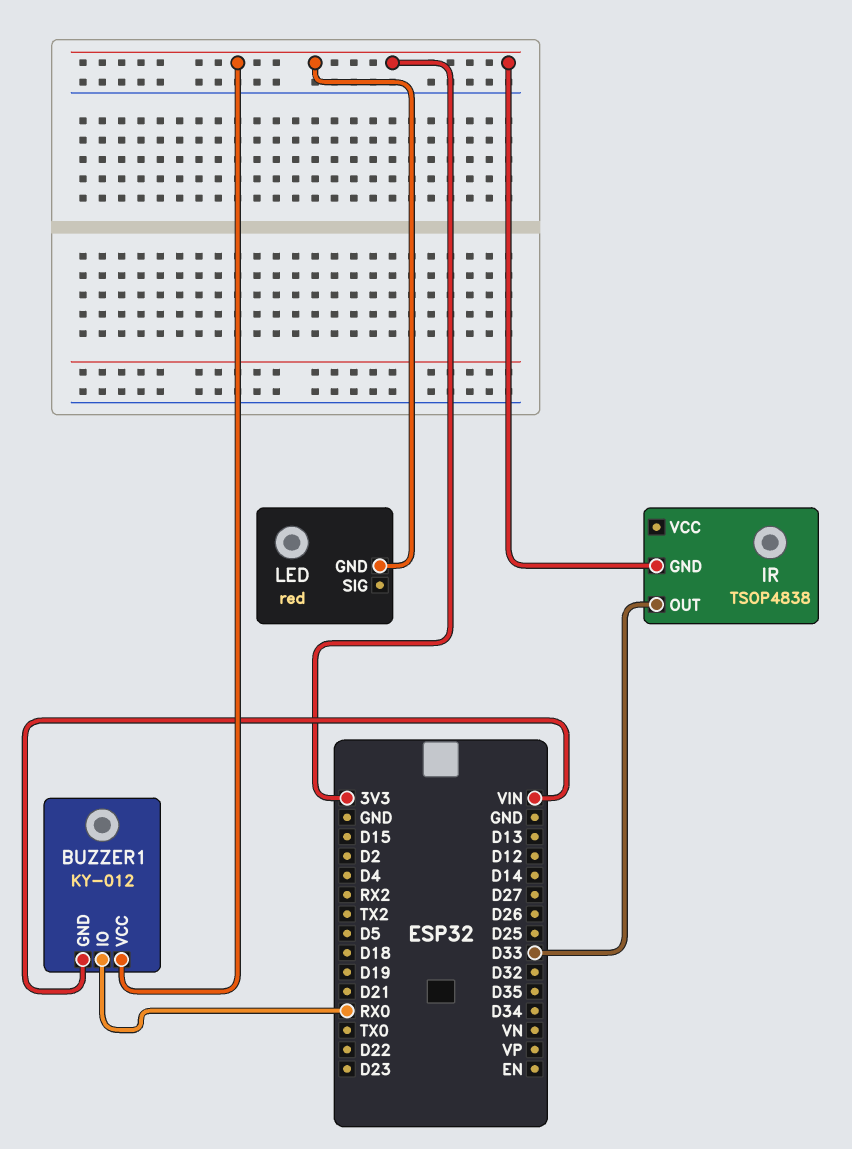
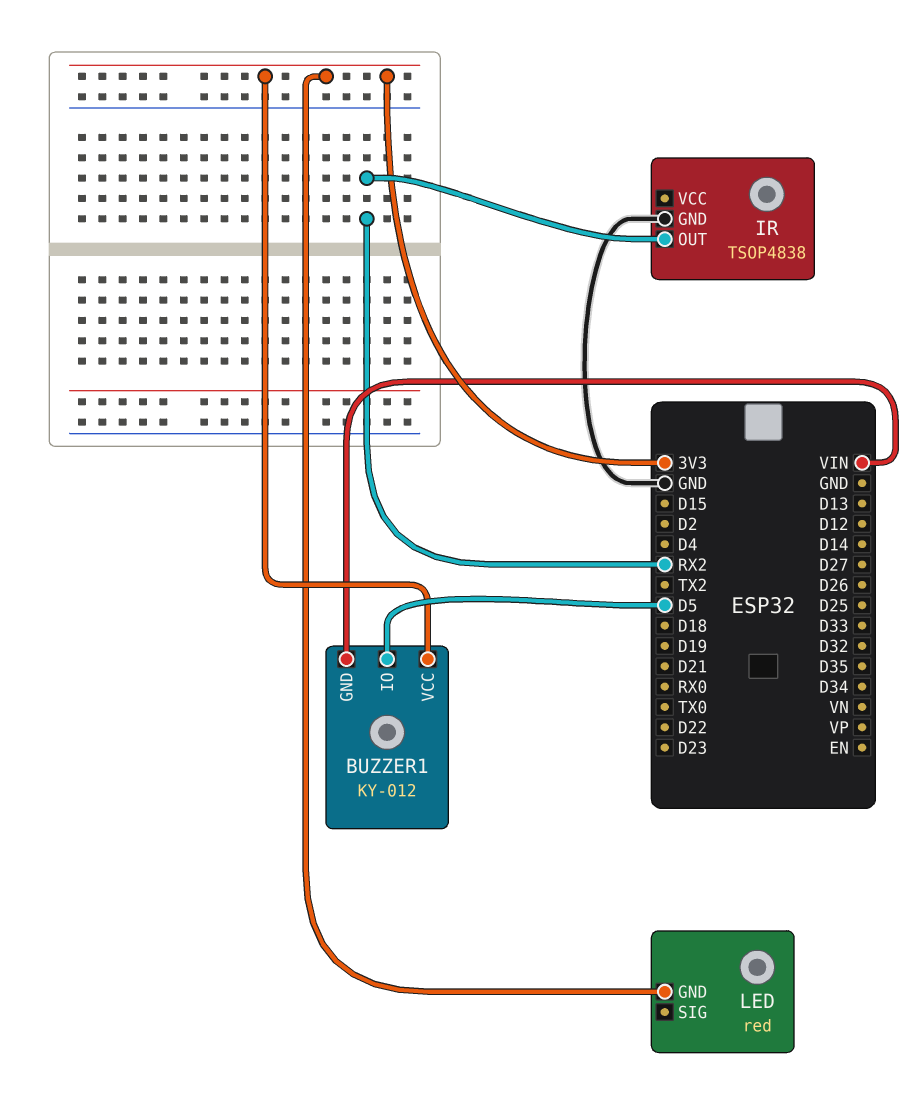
BUZZER1 pin IO: RX0 -> D5
IR pin GND: 3V3 -> GND
IR pin OUT: D33 -> RX2

